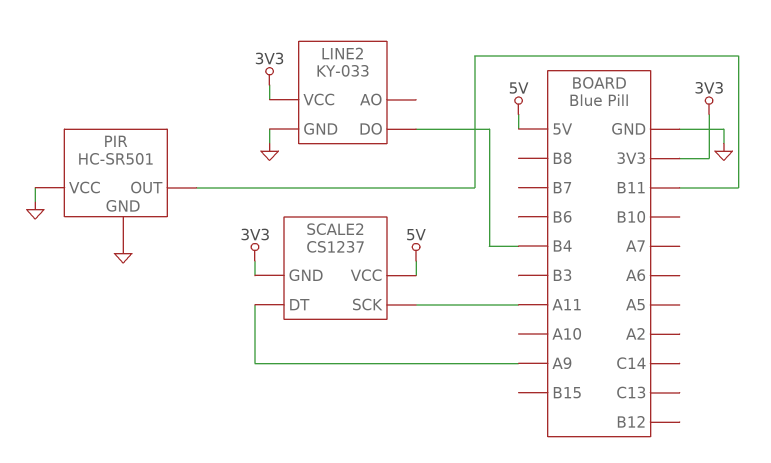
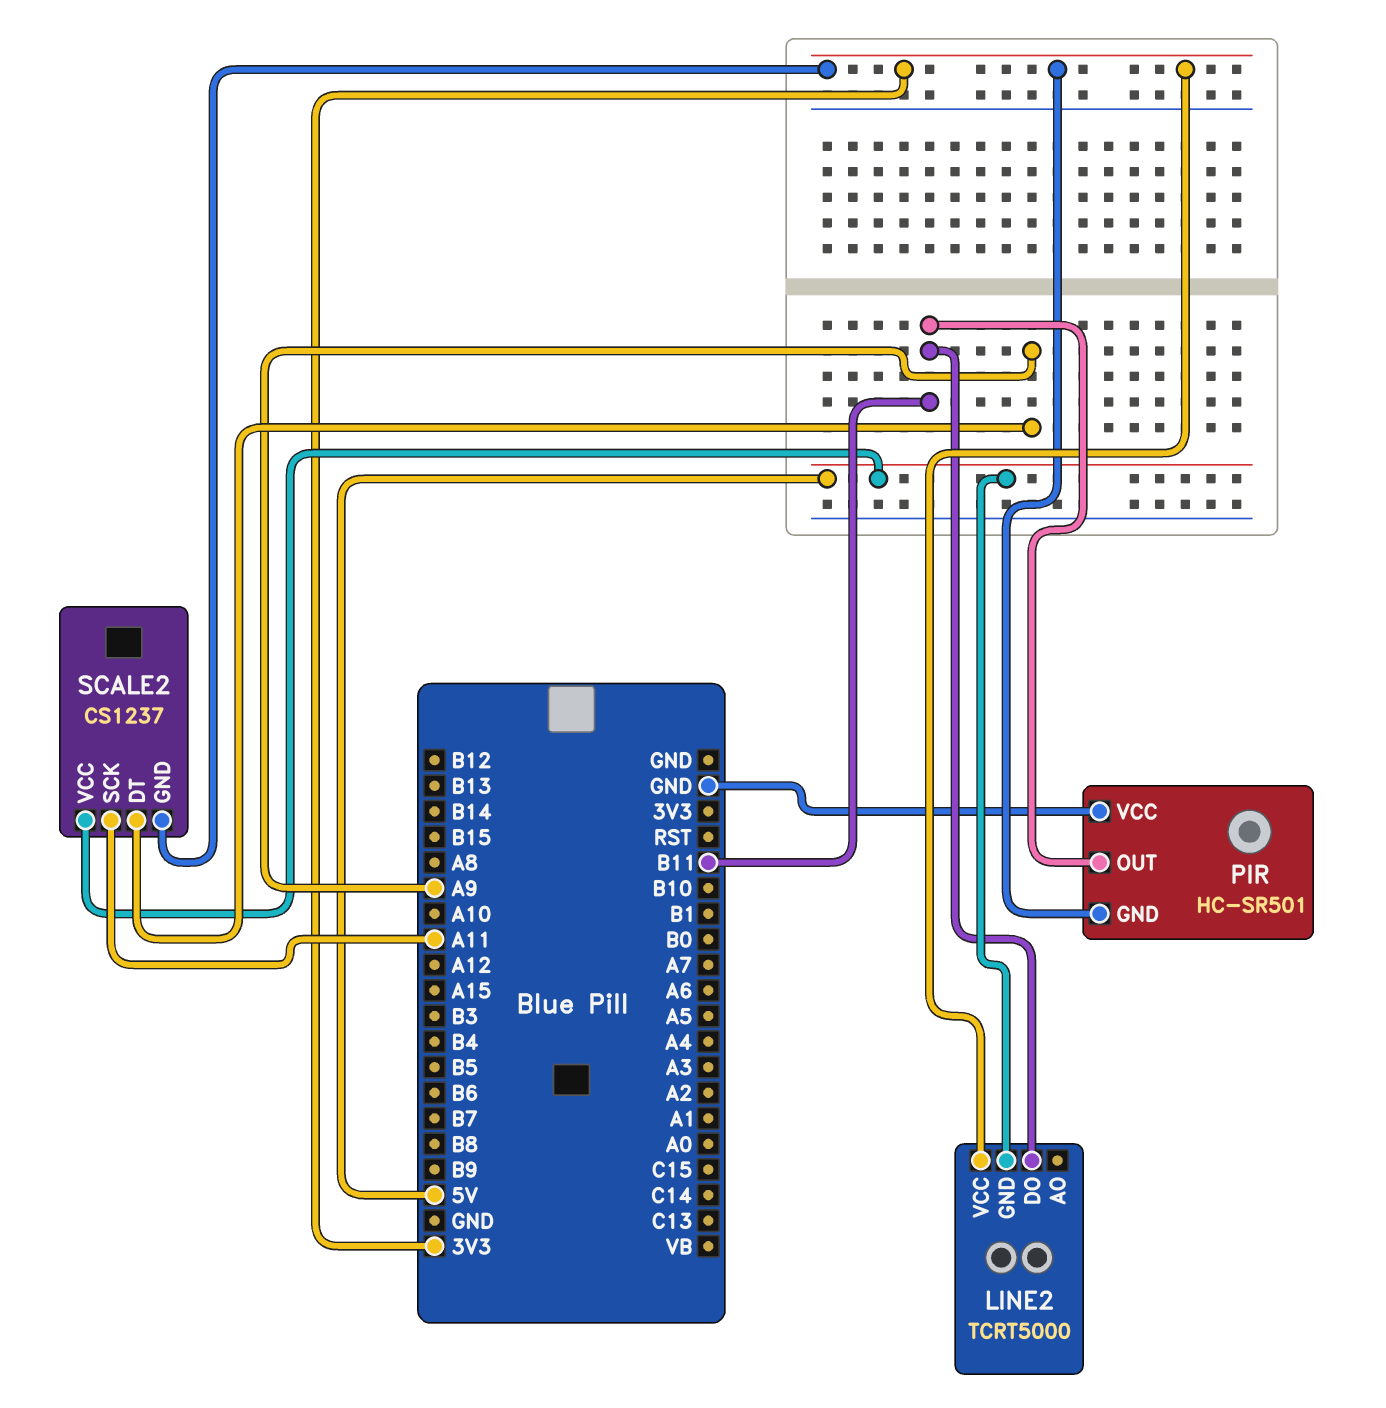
LINE2: KY-033 -> TCRT5000
LINE2 pin DO: B4 -> B11
LINE2 pin GND: GND -> 5V
PIR pin GND: GND -> 3V3

